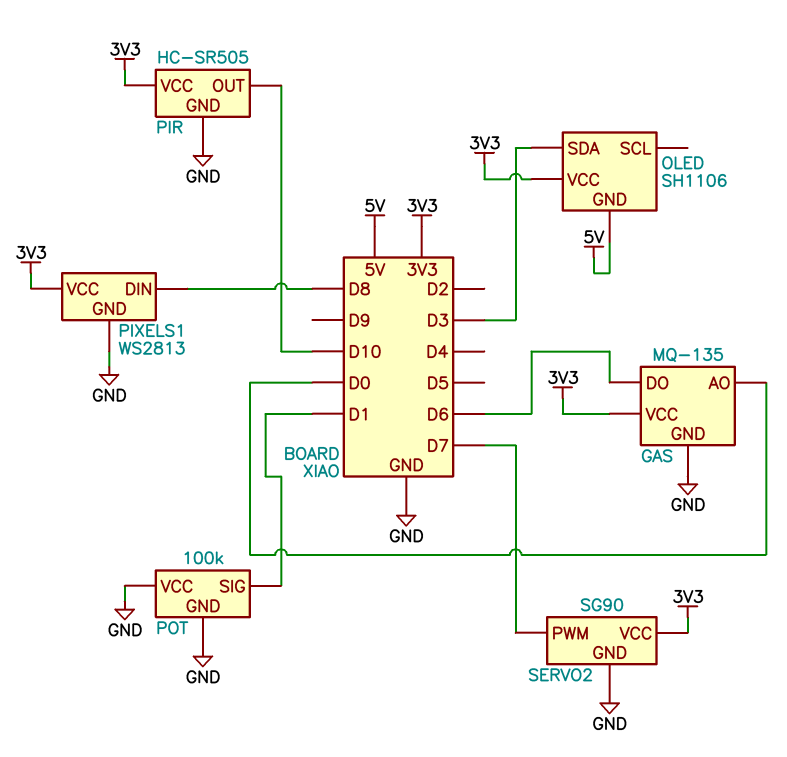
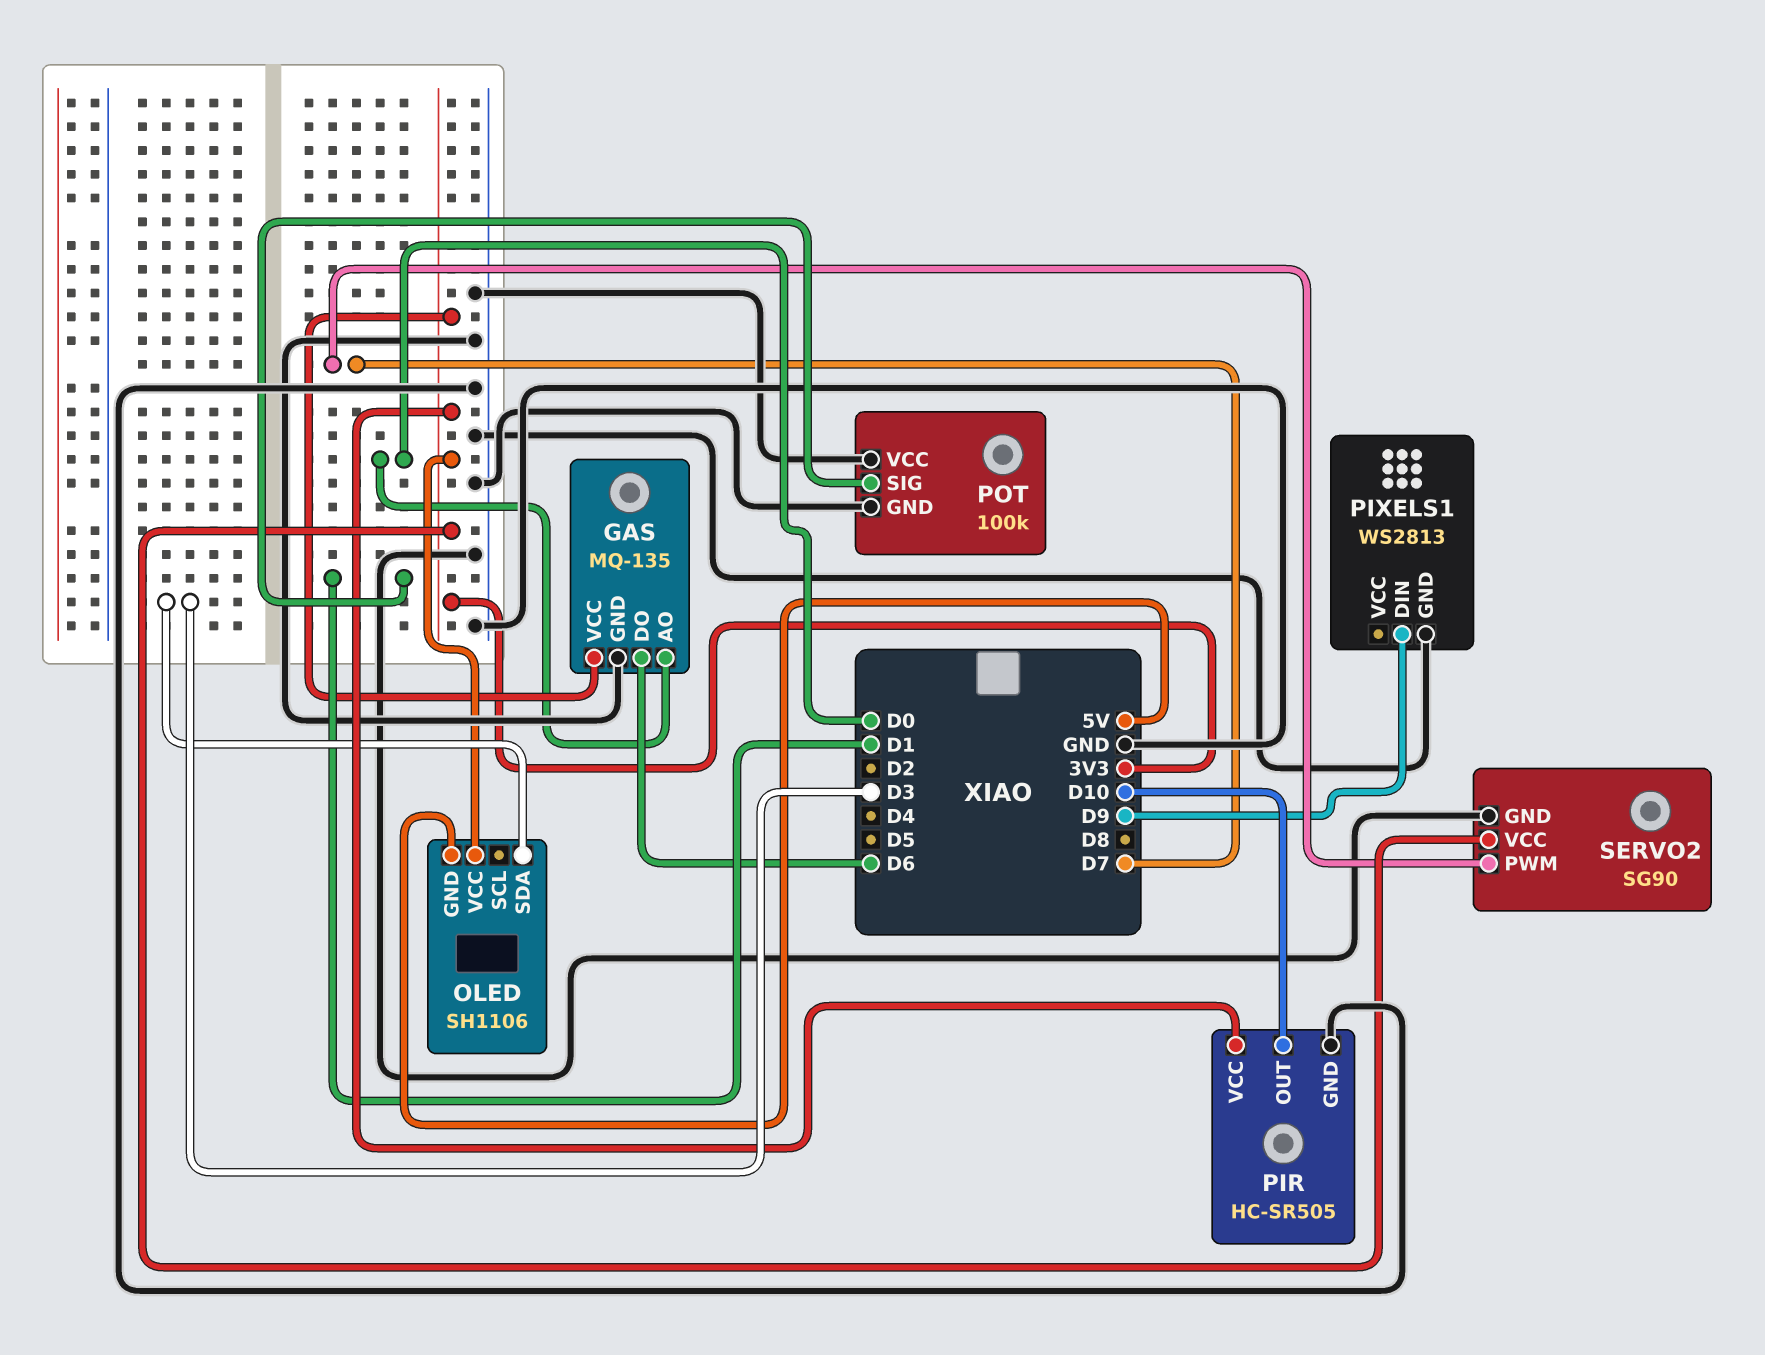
PIXELS1 pin DIN: D8 -> D9
PIXELS1 pin VCC: 3V3 -> none

